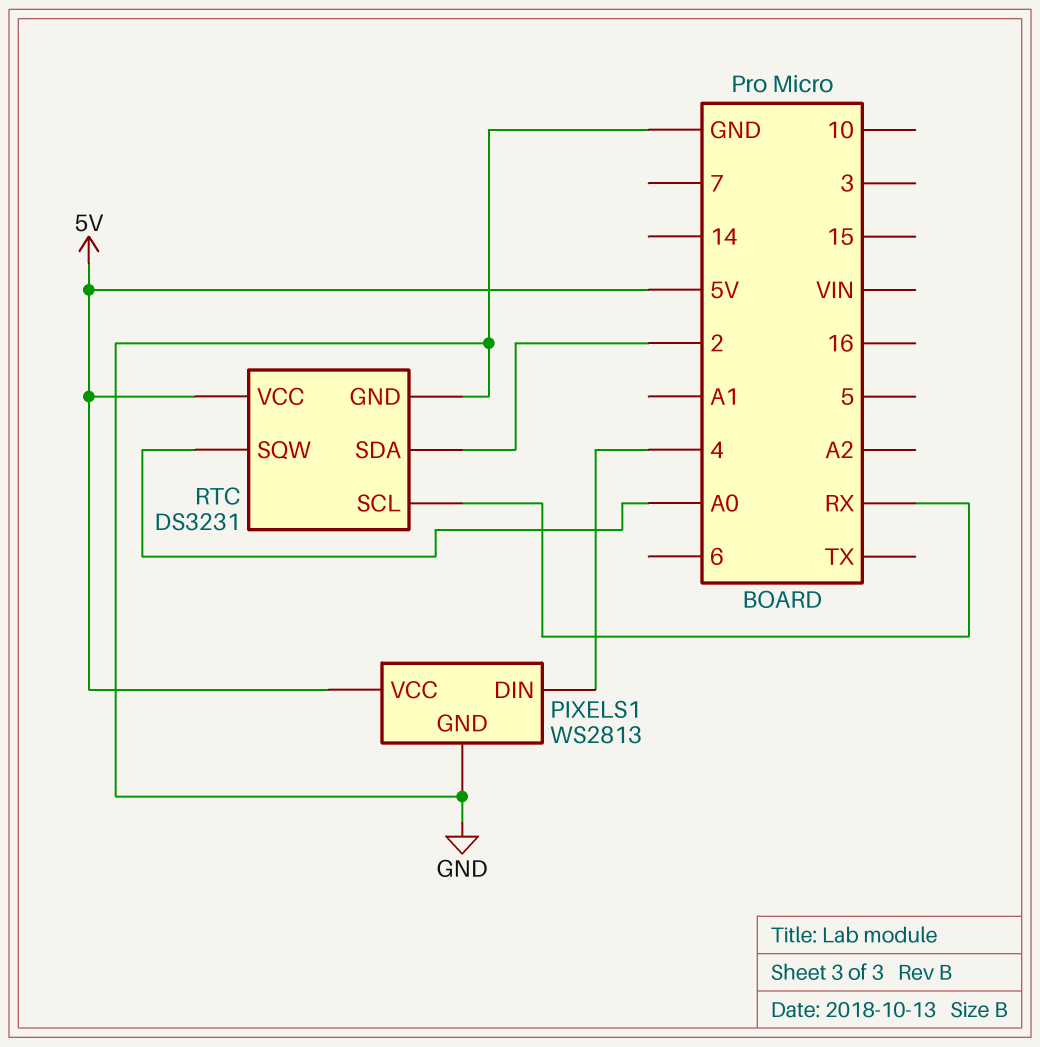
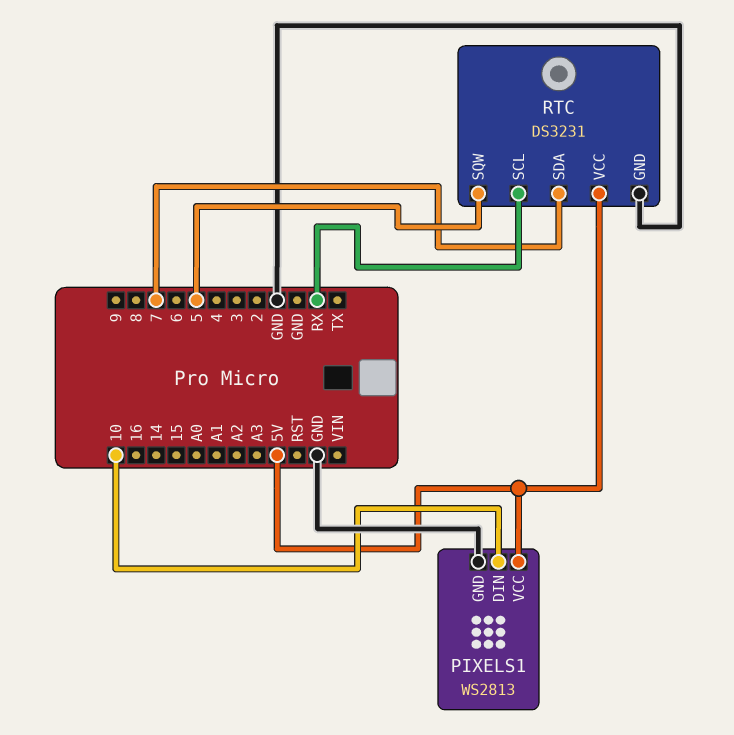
PIXELS1 pin DIN: 4 -> 10
RTC pin SDA: 2 -> 7
RTC pin SQW: A0 -> 5

